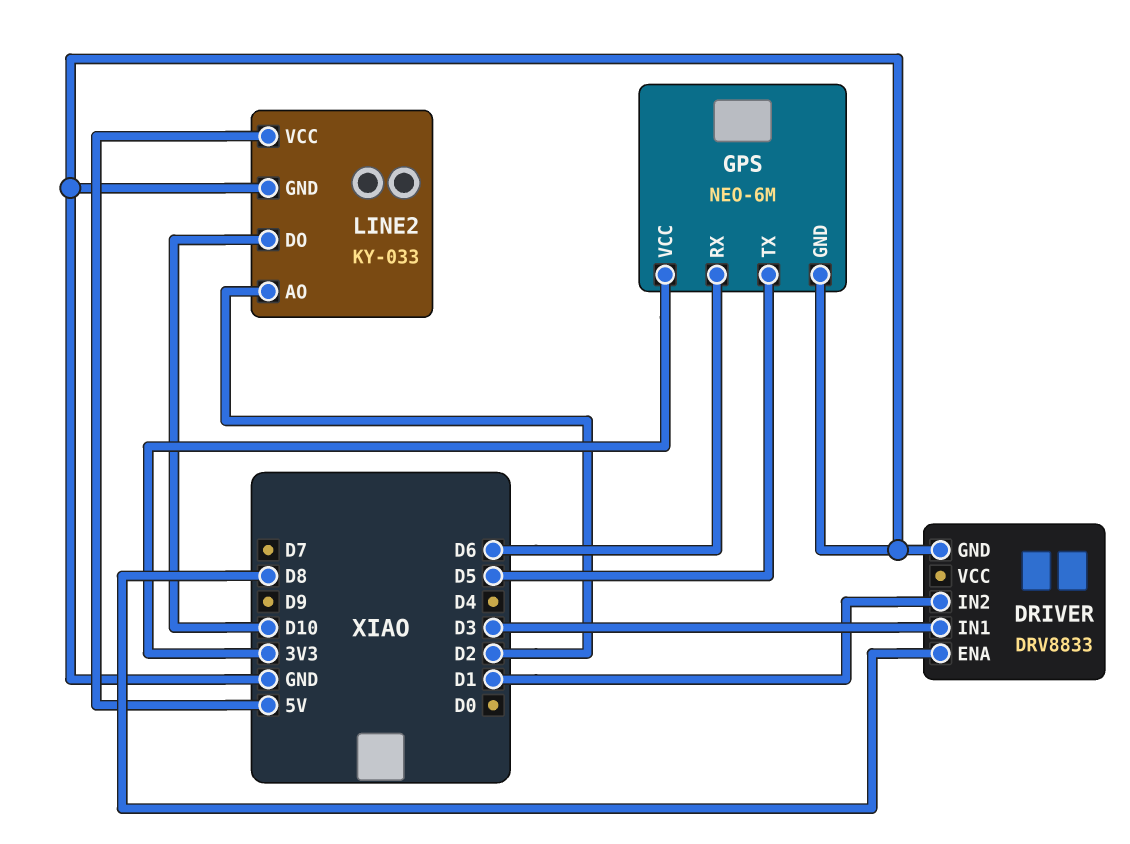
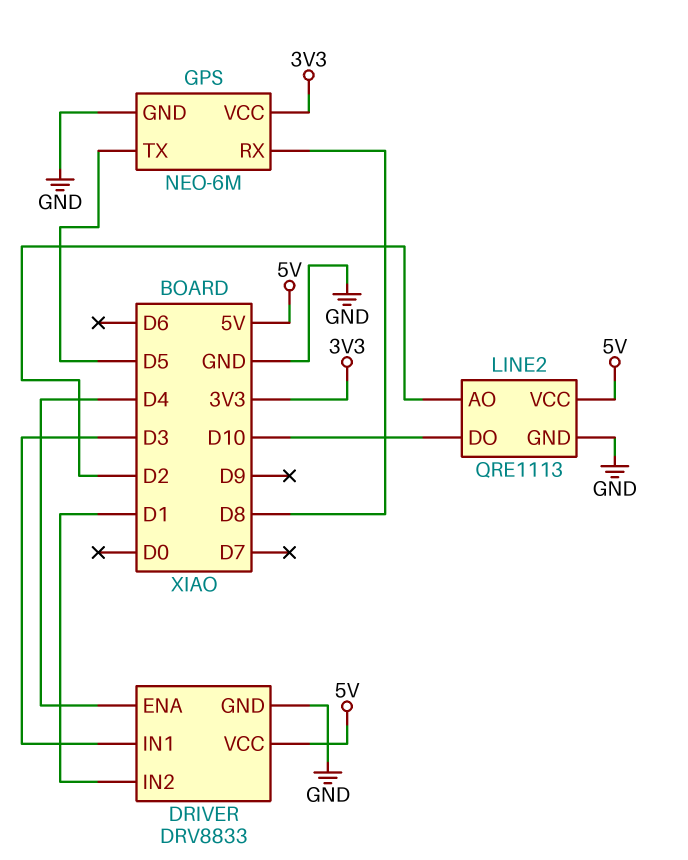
DRIVER pin ENA: D8 -> D4
DRIVER pin VCC: none -> 5V
GPS pin RX: D6 -> D8
LINE2: KY-033 -> QRE1113

